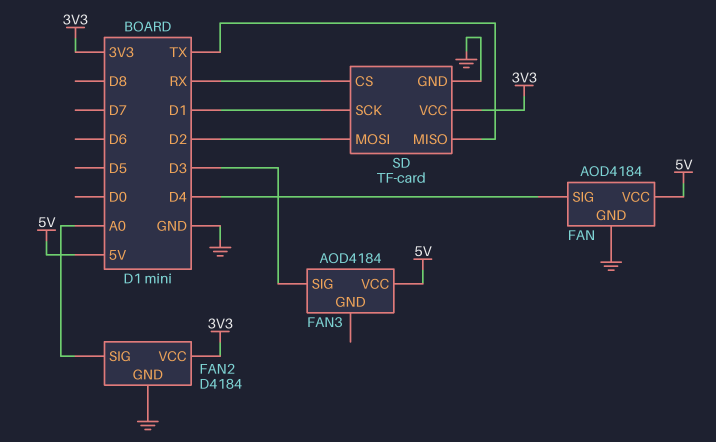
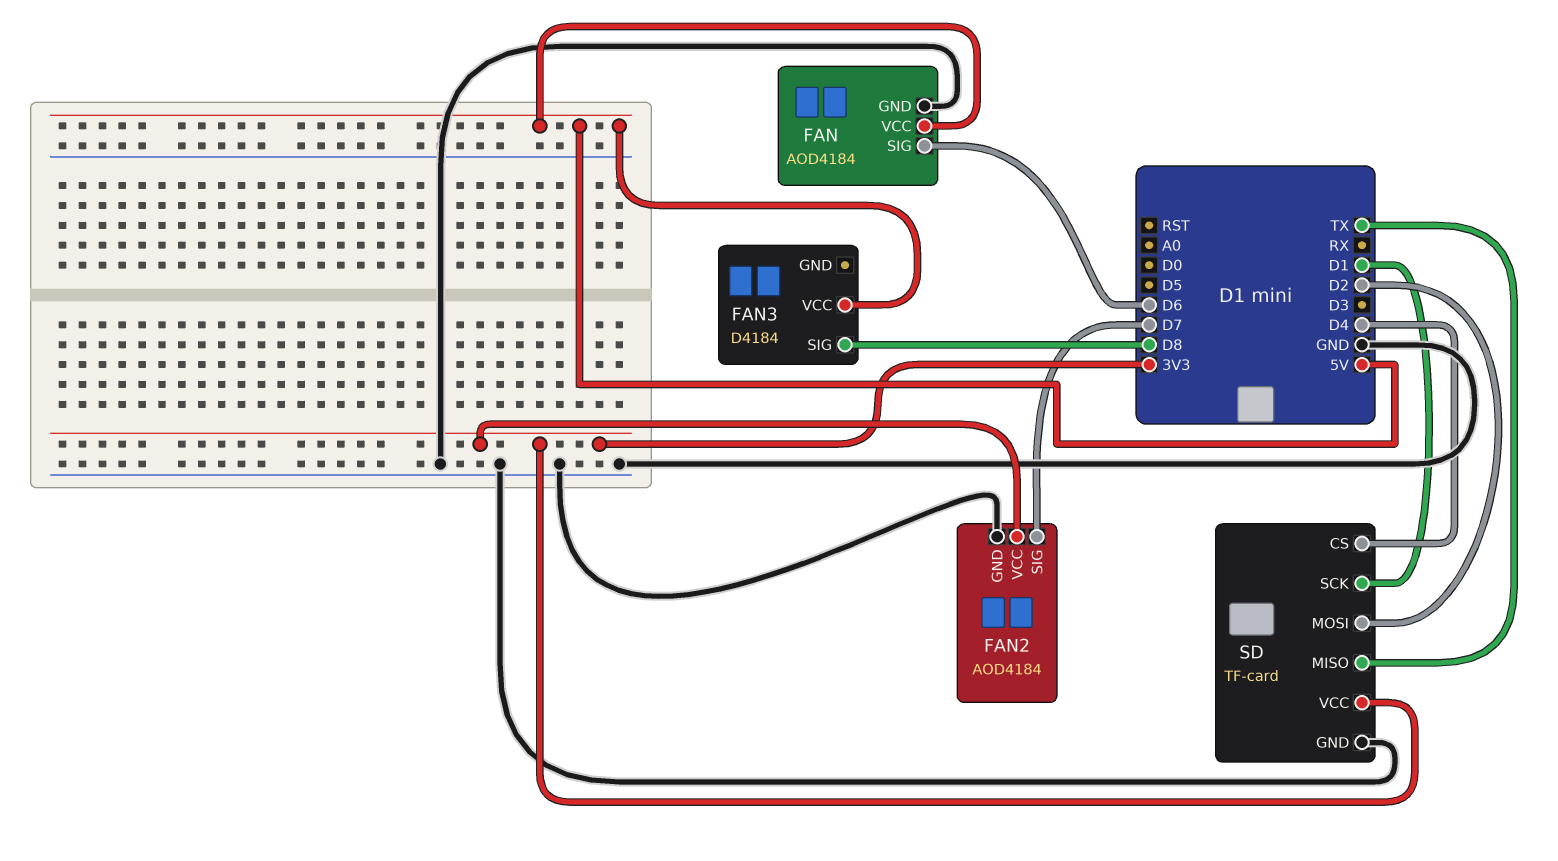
FAN pin SIG: D4 -> D6
FAN2: D4184 -> AOD4184
FAN2 pin SIG: A0 -> D7
FAN3: AOD4184 -> D4184
FAN3 pin SIG: D3 -> D8
SD pin CS: RX -> D4

